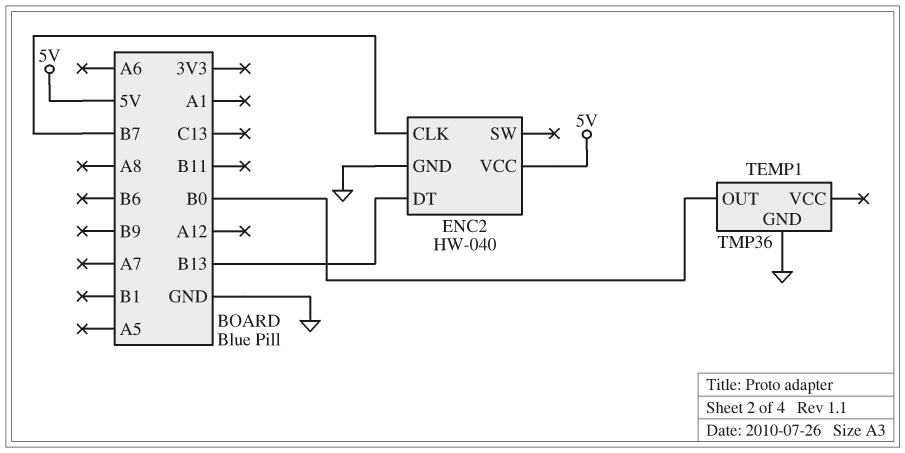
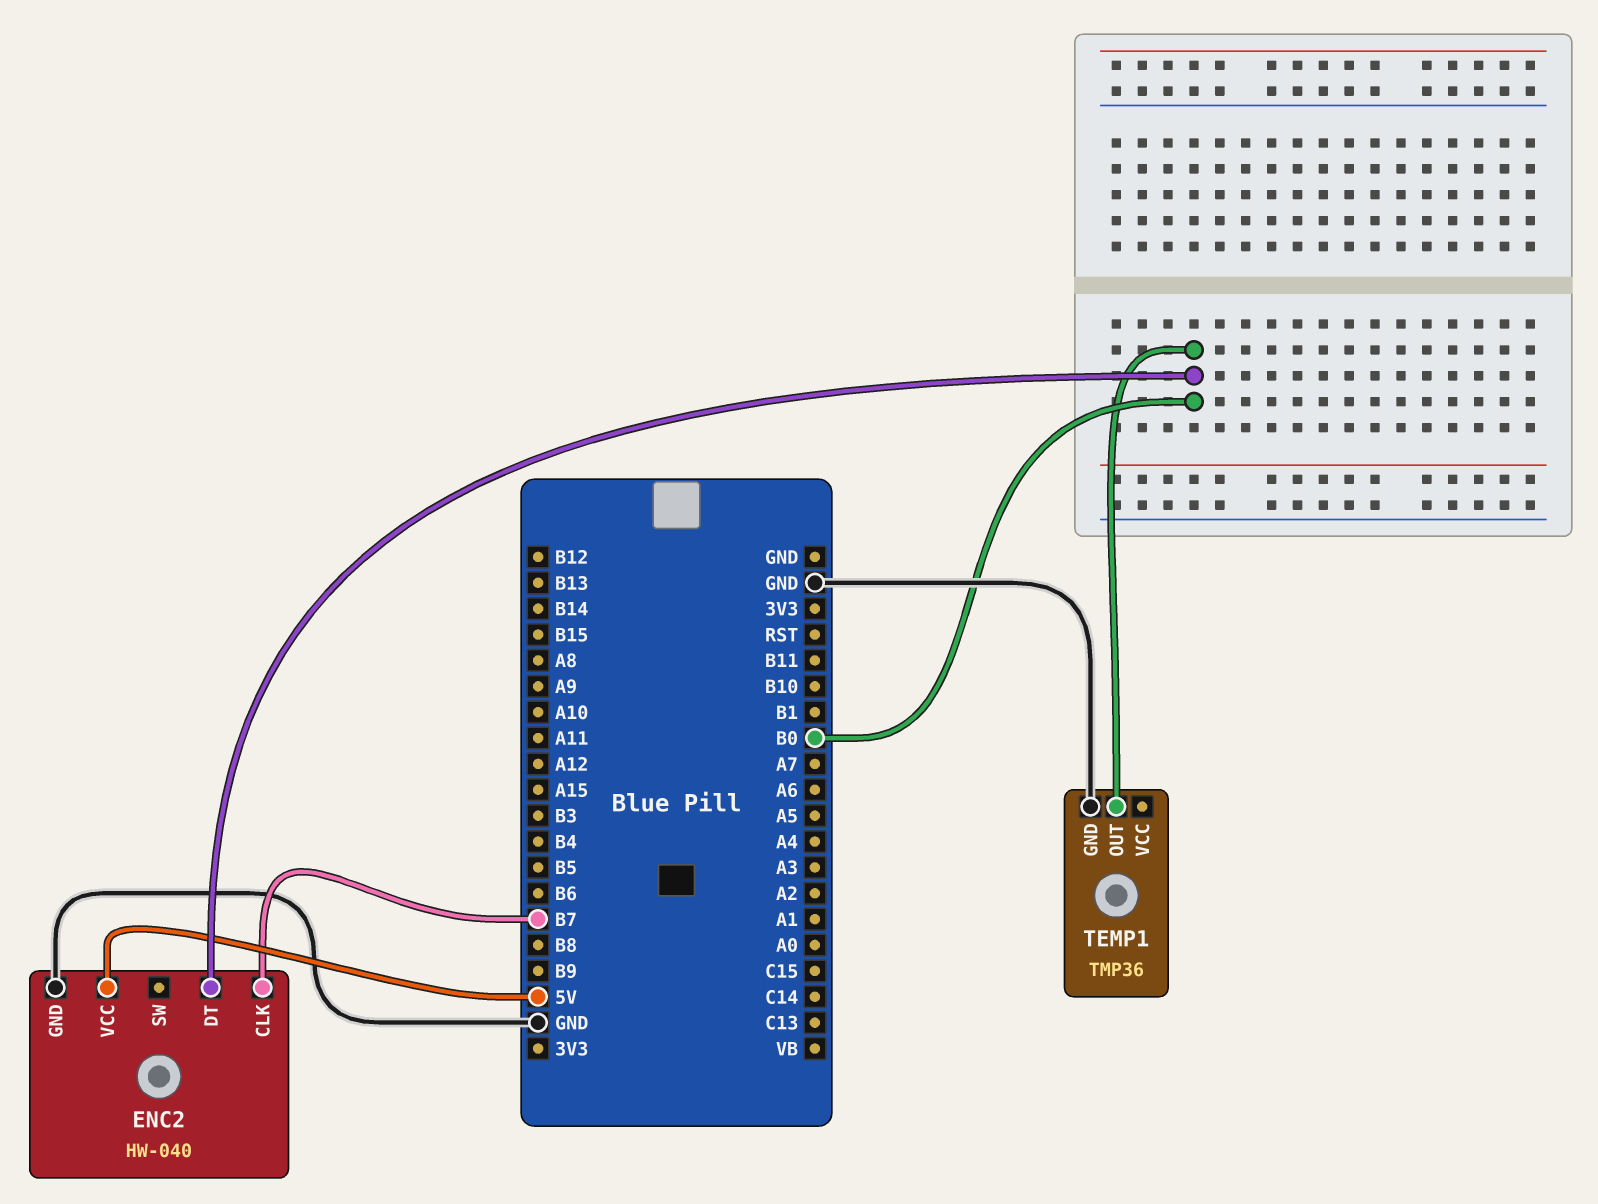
ENC2 pin DT: B13 -> B0

